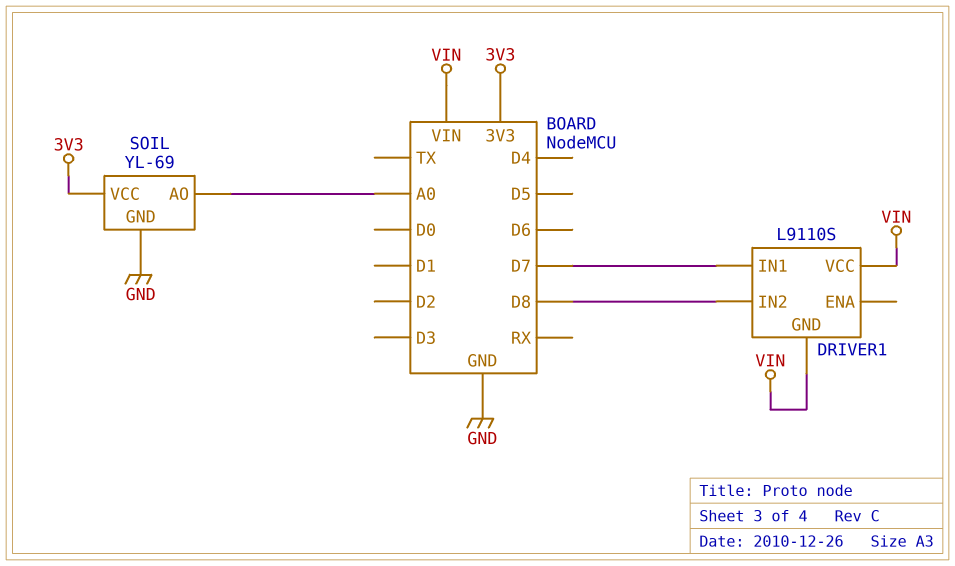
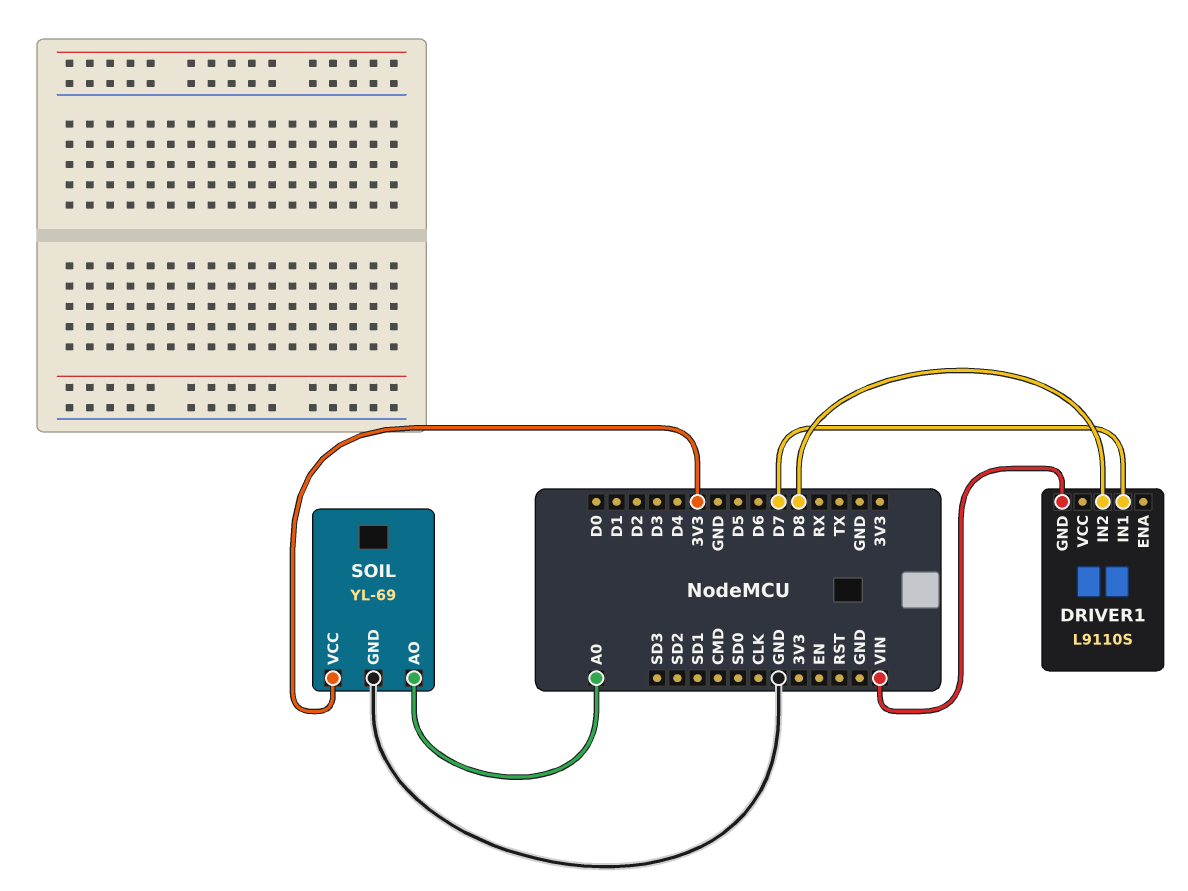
DRIVER1 pin VCC: VIN -> none

